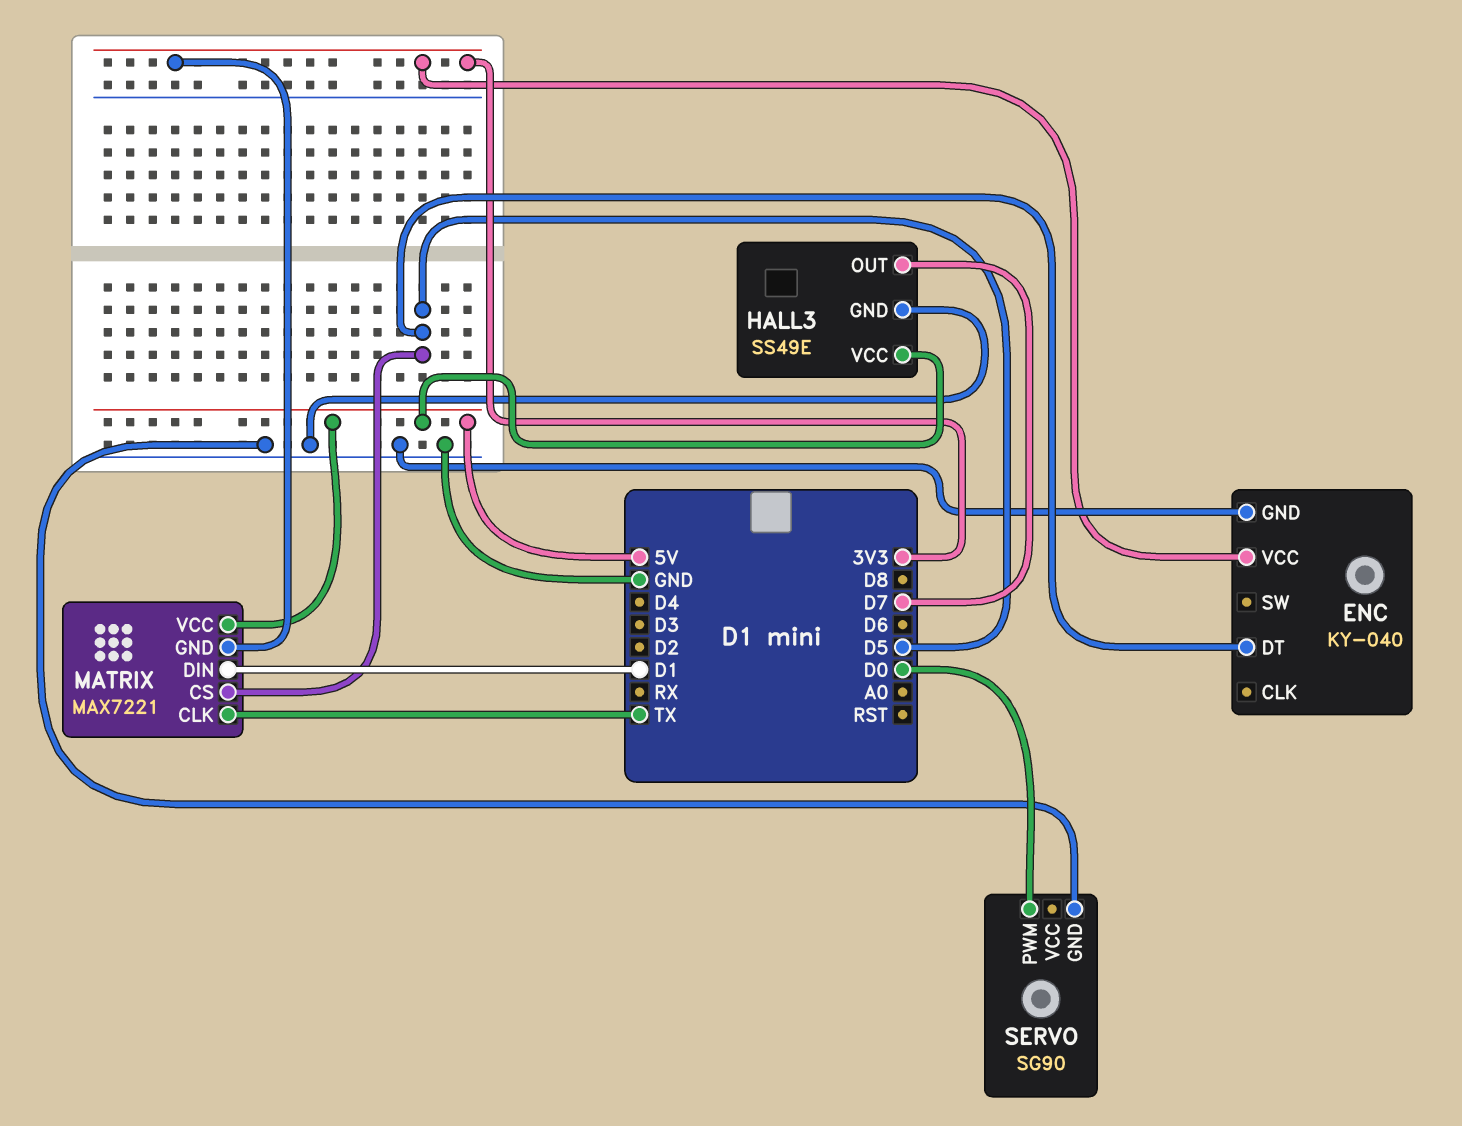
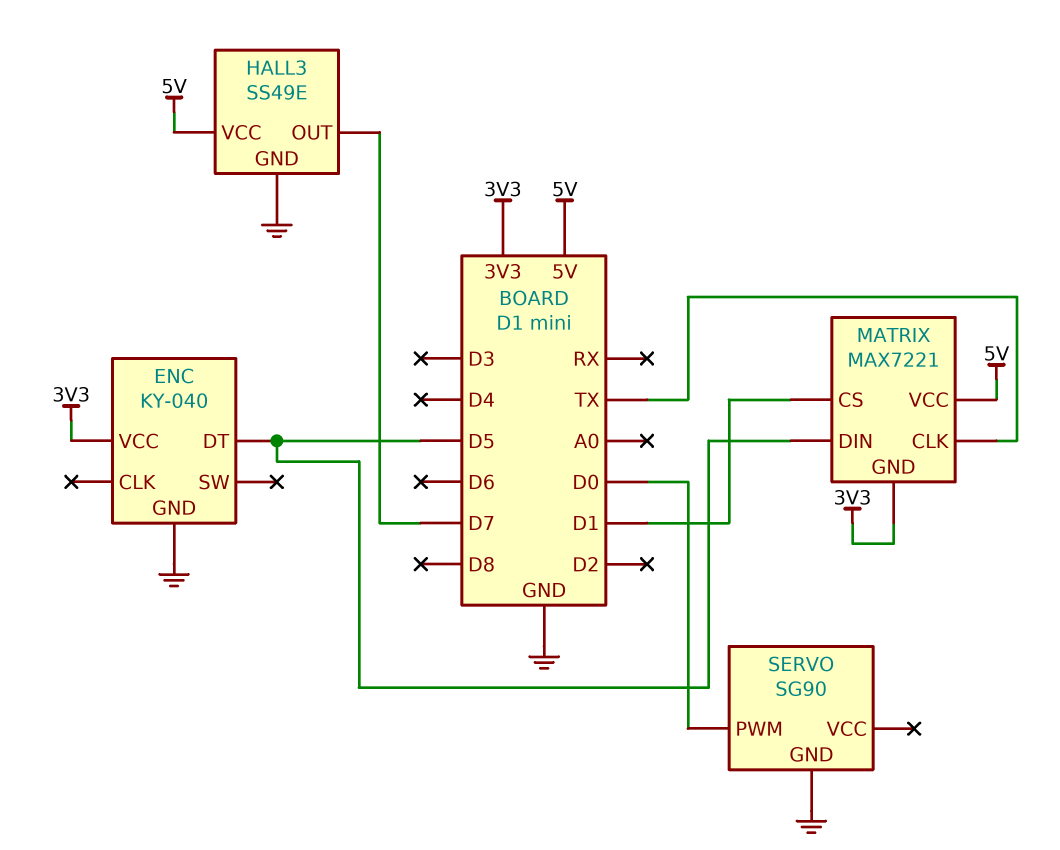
MATRIX pin CS: D5 -> D1
MATRIX pin DIN: D1 -> D5

